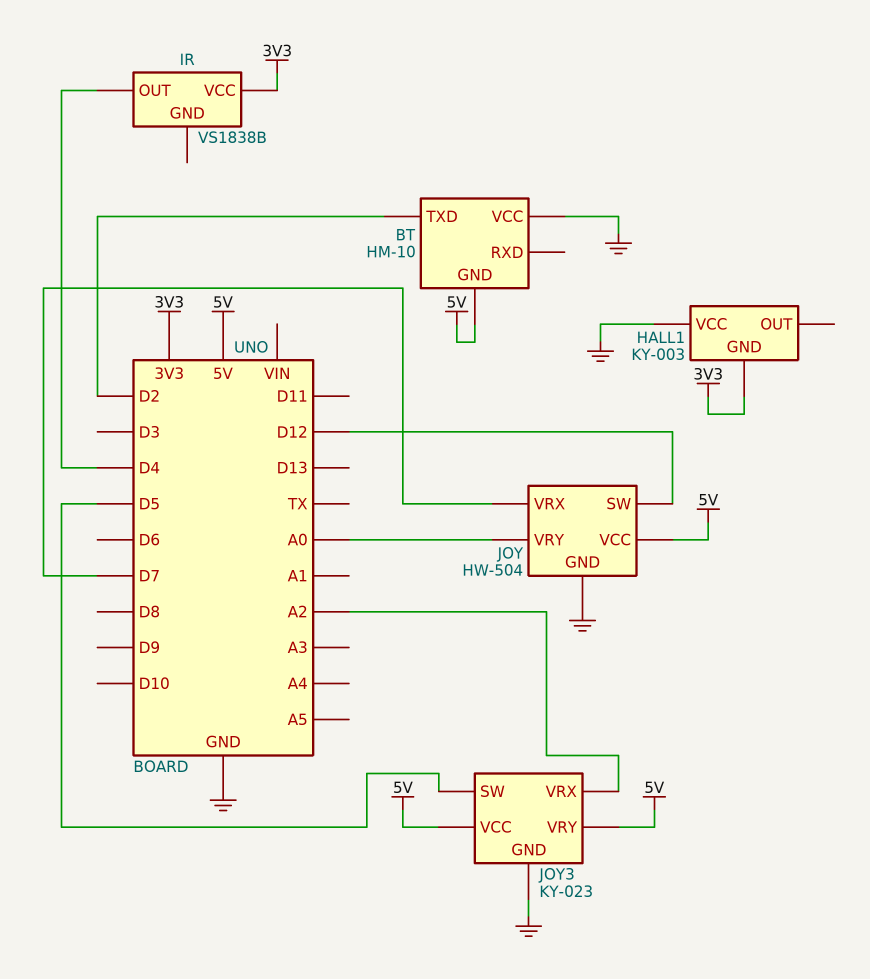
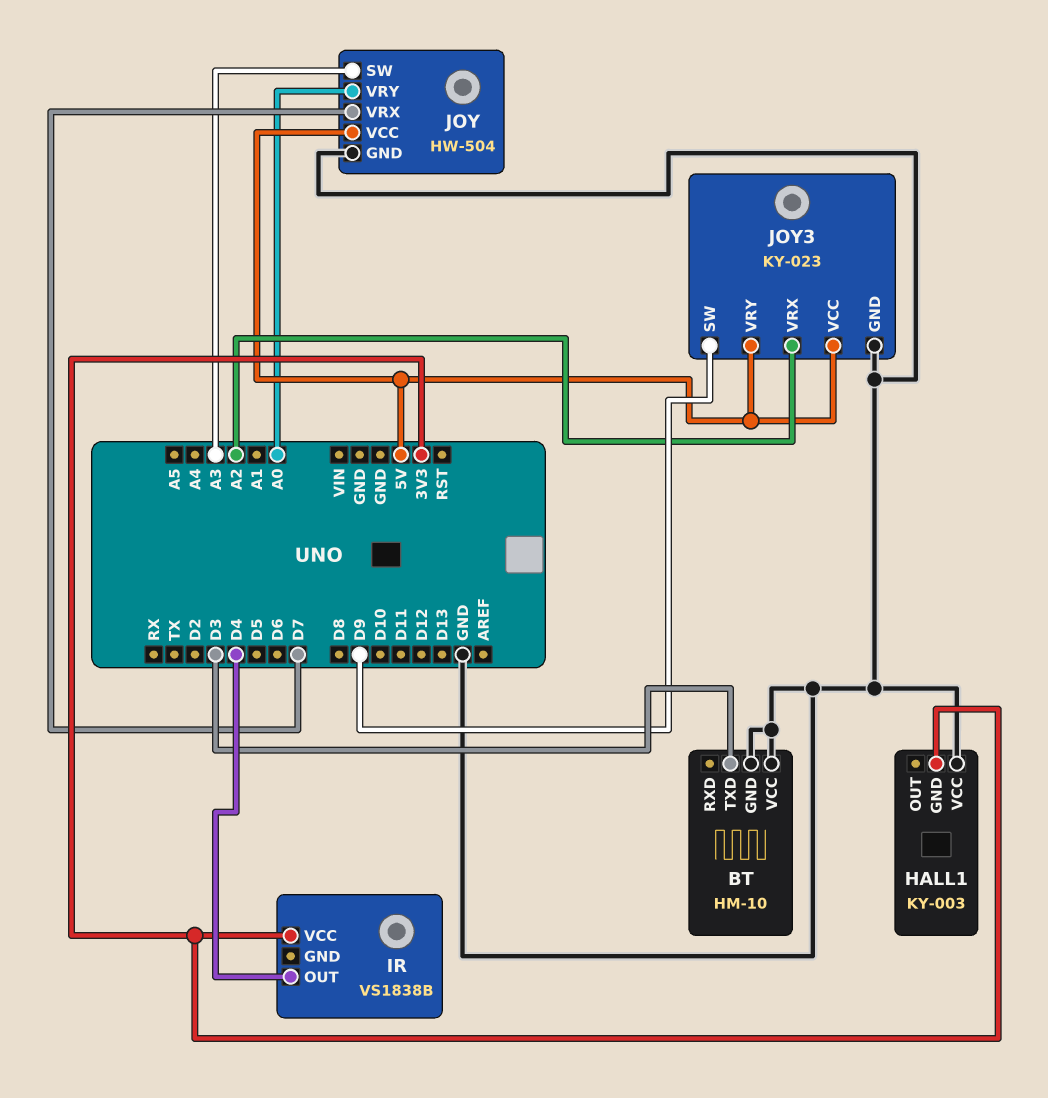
BT pin GND: 5V -> GND
BT pin TXD: D2 -> D3
JOY pin SW: D12 -> A3
JOY3 pin SW: D5 -> D9

